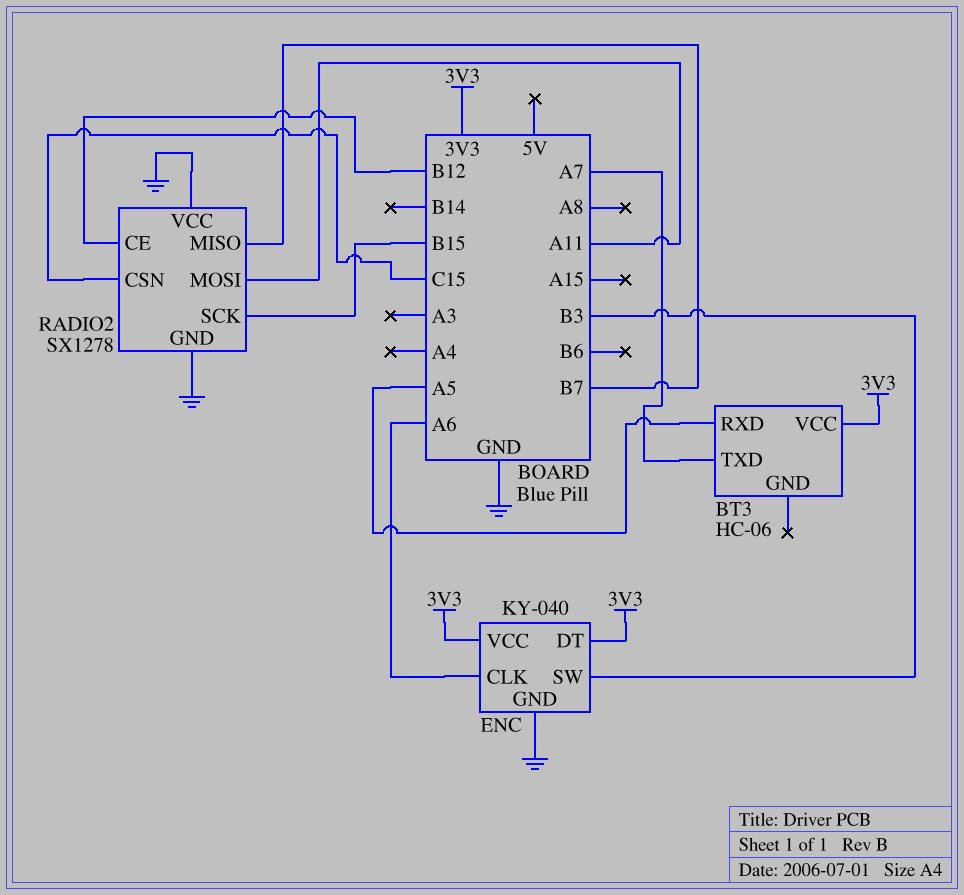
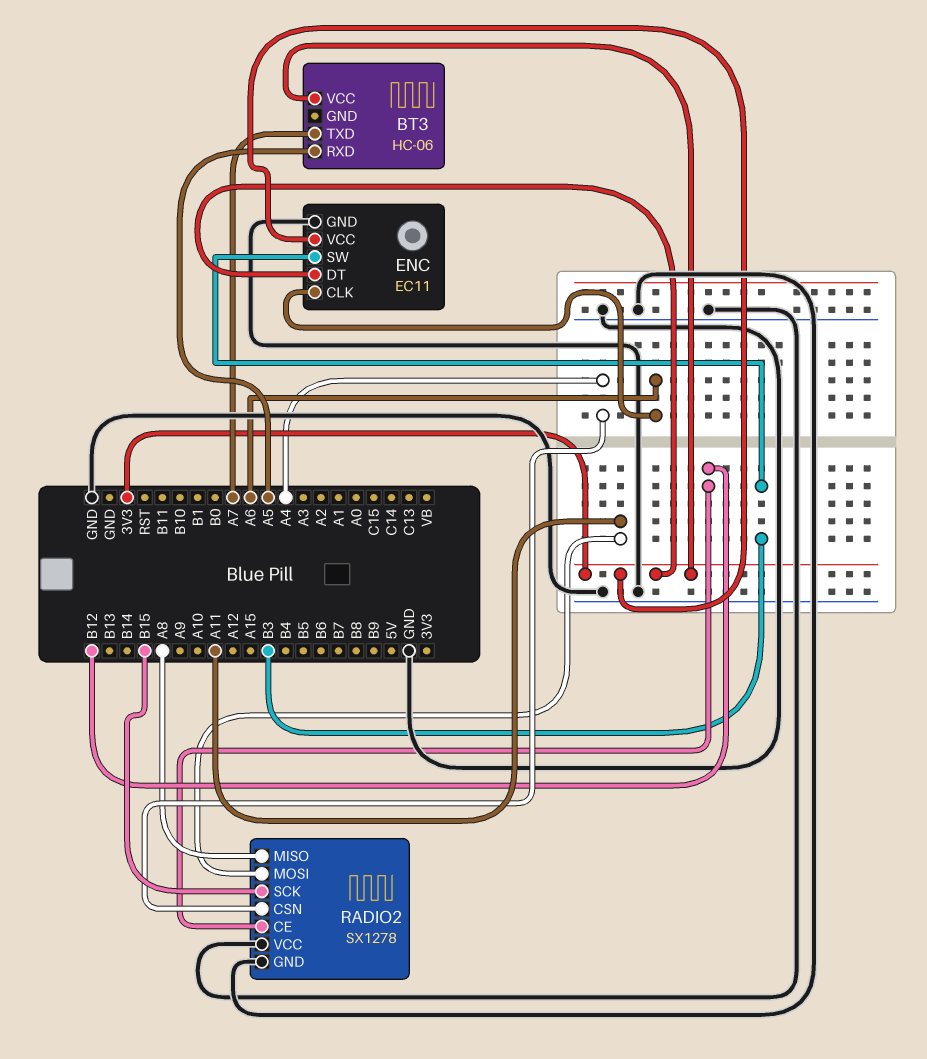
ENC: KY-040 -> EC11
RADIO2 pin CSN: C15 -> A4
RADIO2 pin MISO: B7 -> A8

